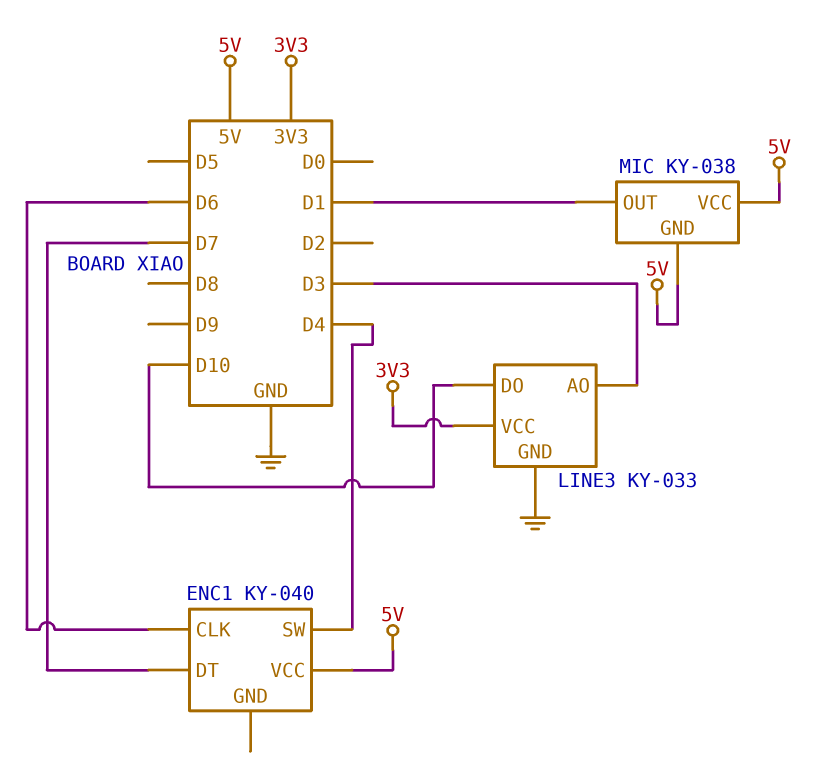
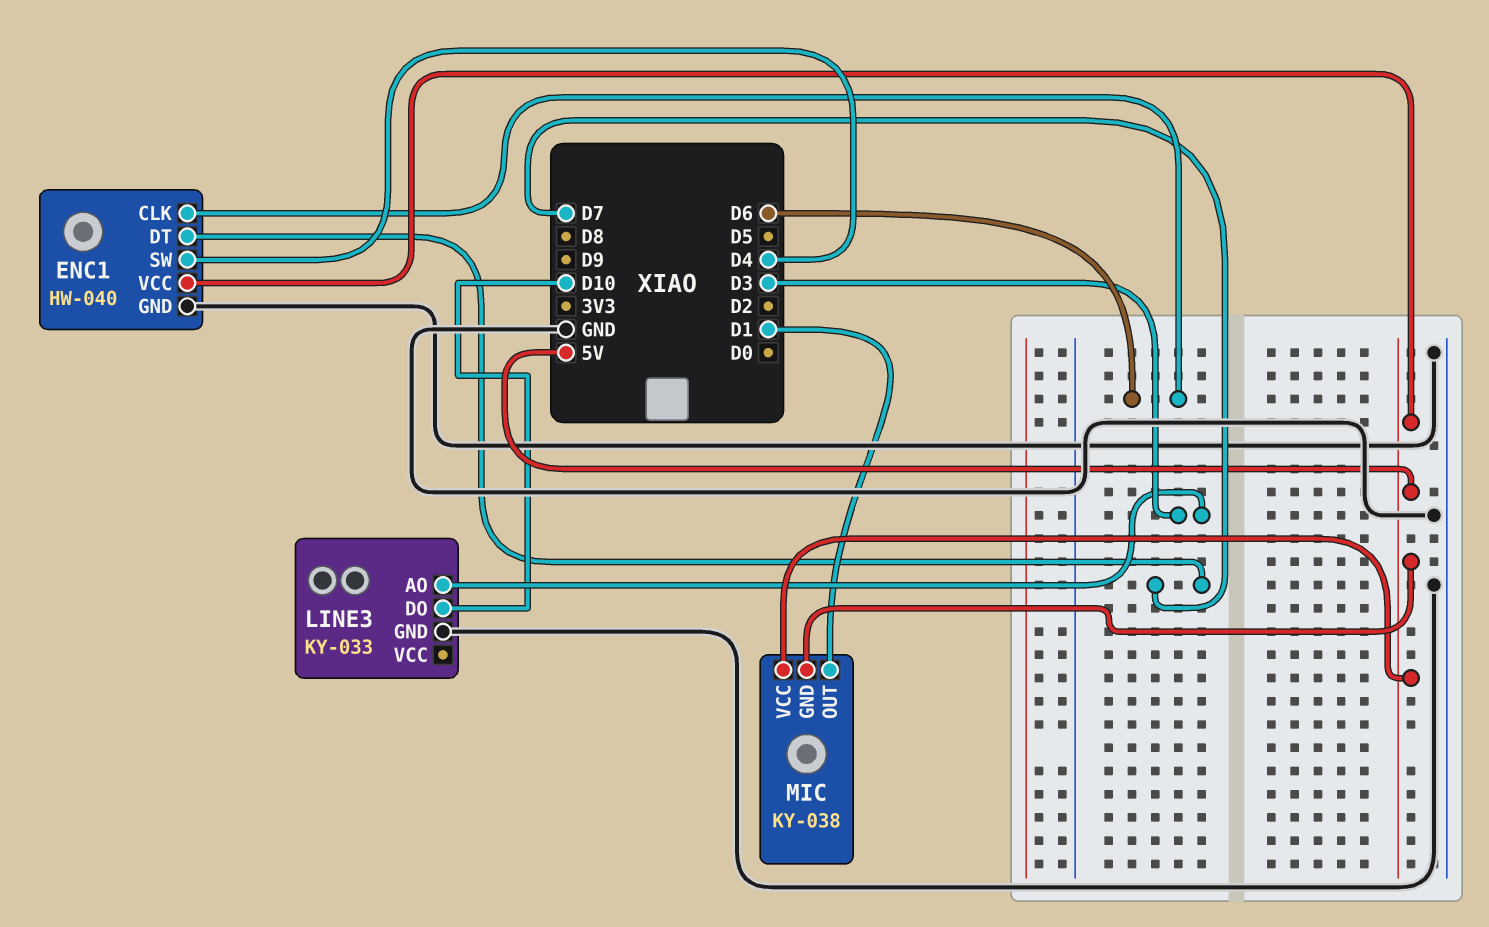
ENC1: KY-040 -> HW-040
ENC1 pin GND: none -> GND
LINE3 pin VCC: 3V3 -> none

